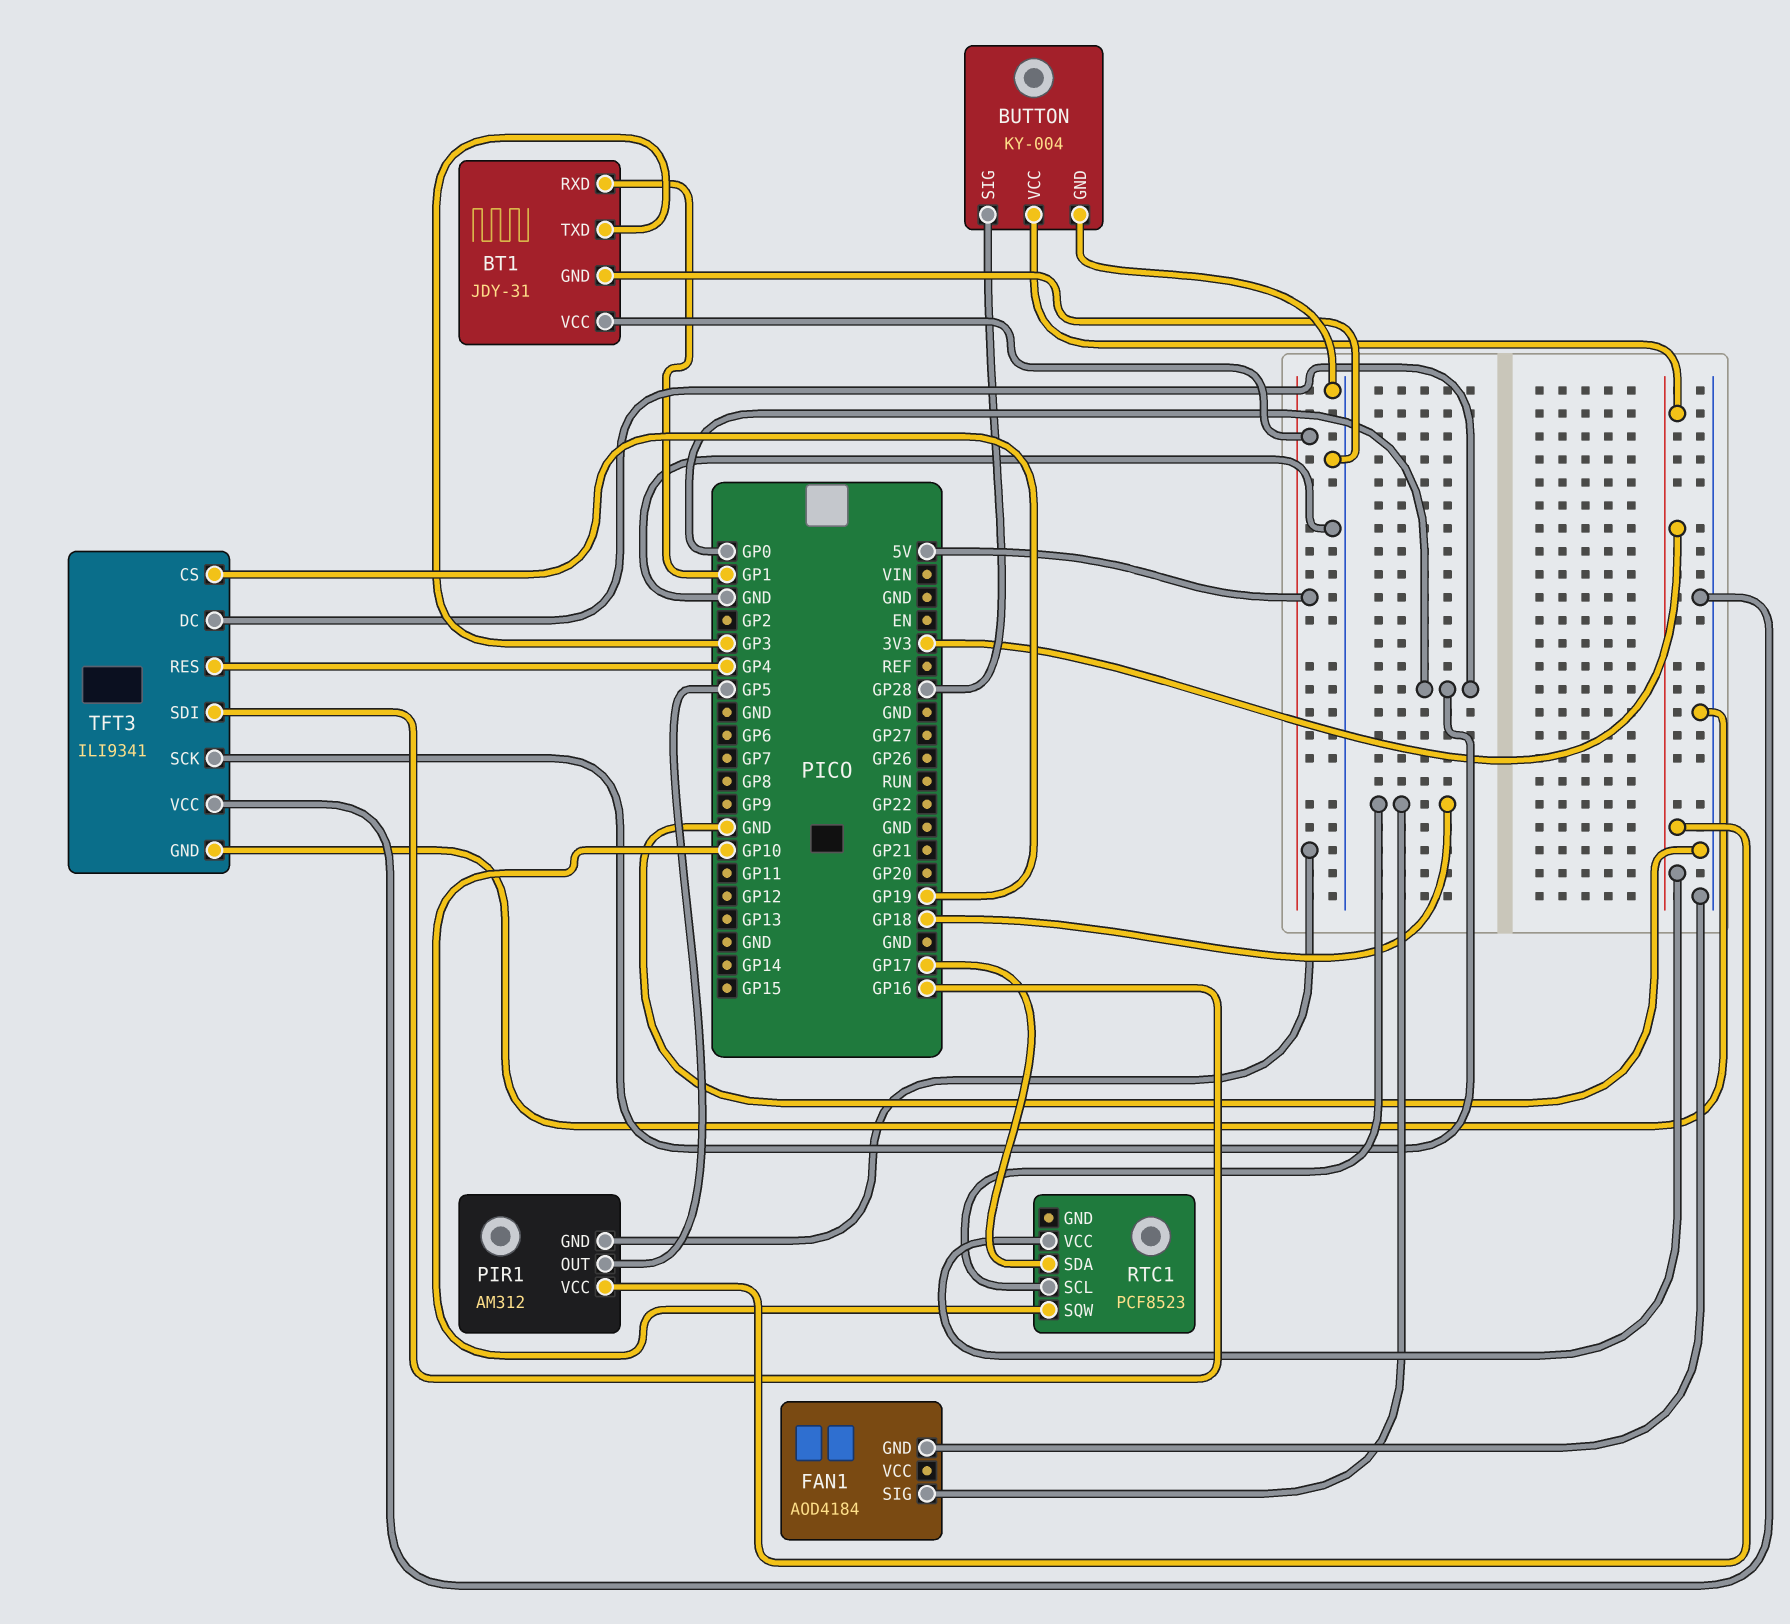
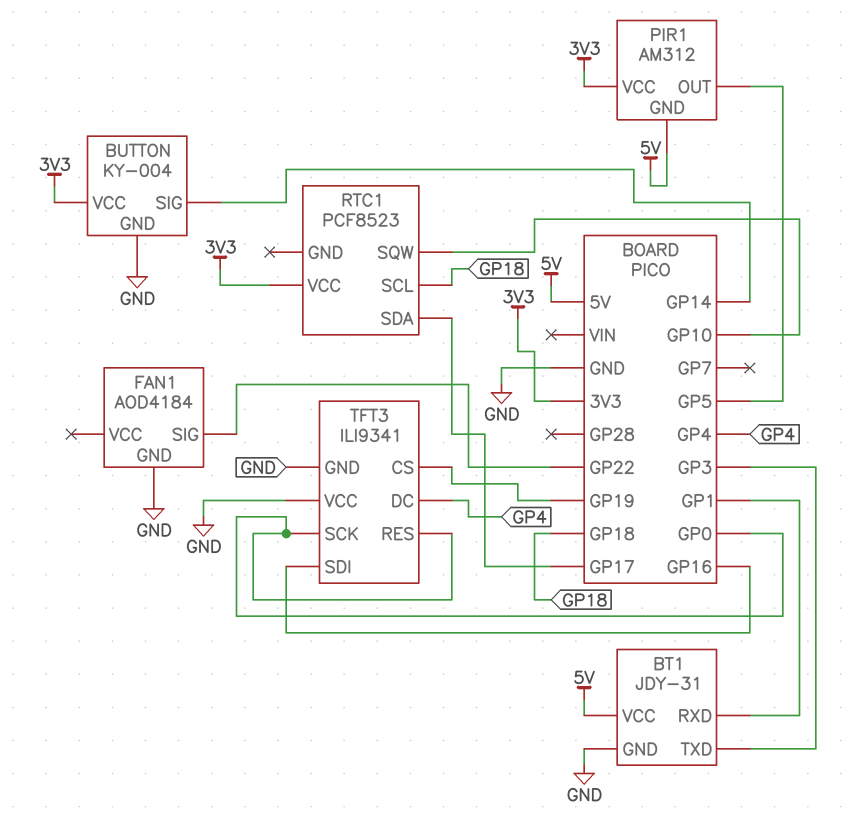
BUTTON pin SIG: GP28 -> GP14
FAN1 pin SIG: GP18 -> GP22
TFT3 pin DC: GP0 -> GP4
TFT3 pin RES: GP4 -> GP0

